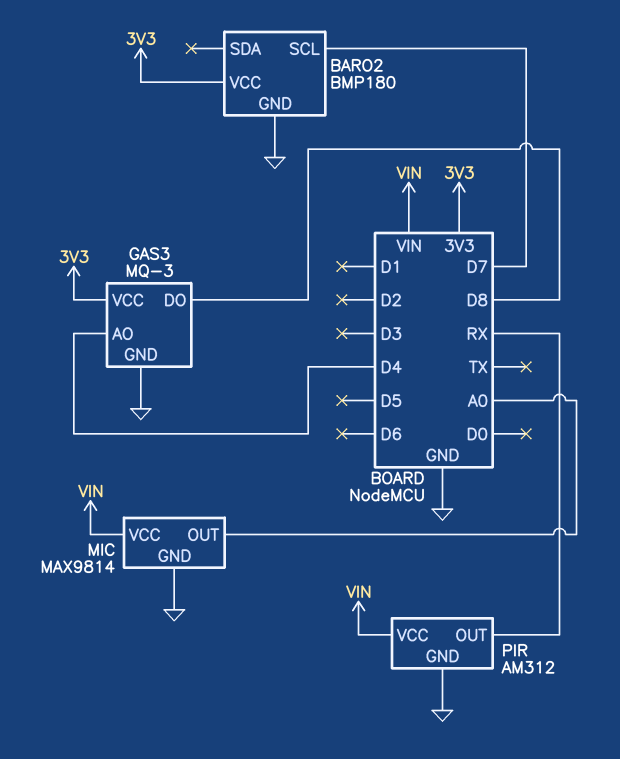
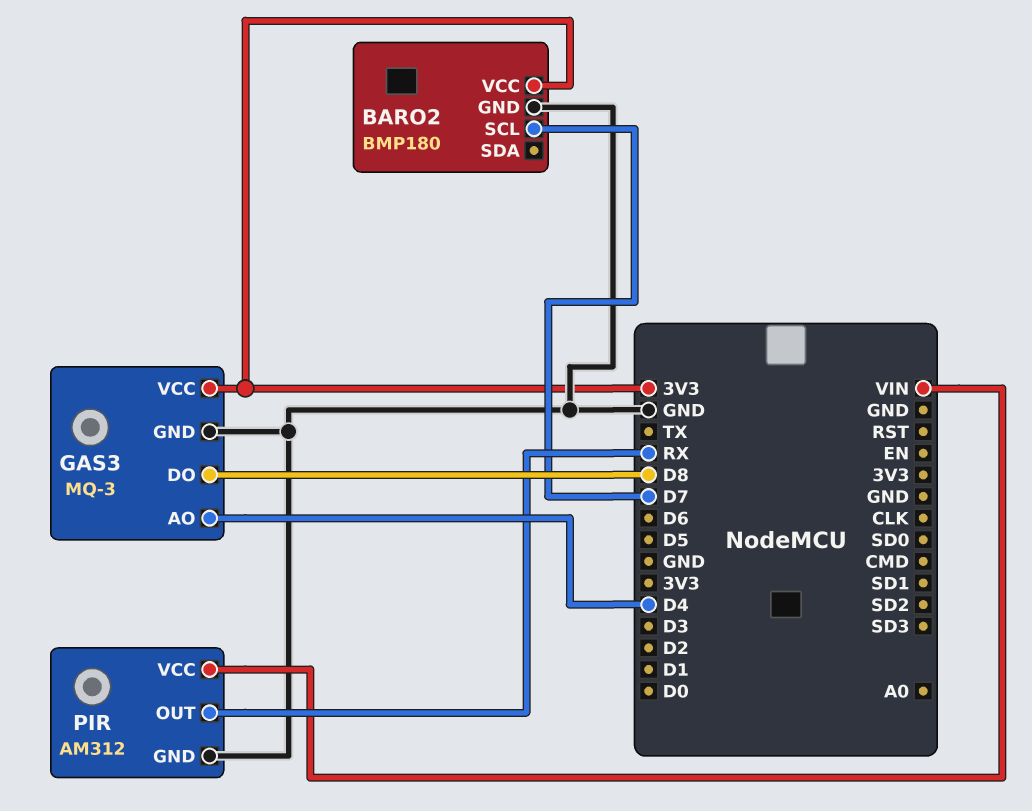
MIC: MAX9814 -> none
MIC pin GND: GND -> none
MIC pin OUT: A0 -> none
MIC pin VCC: VIN -> none

